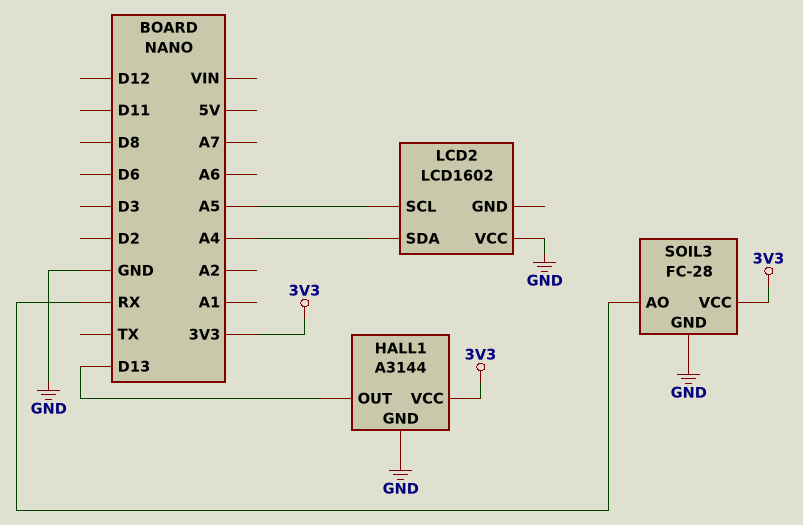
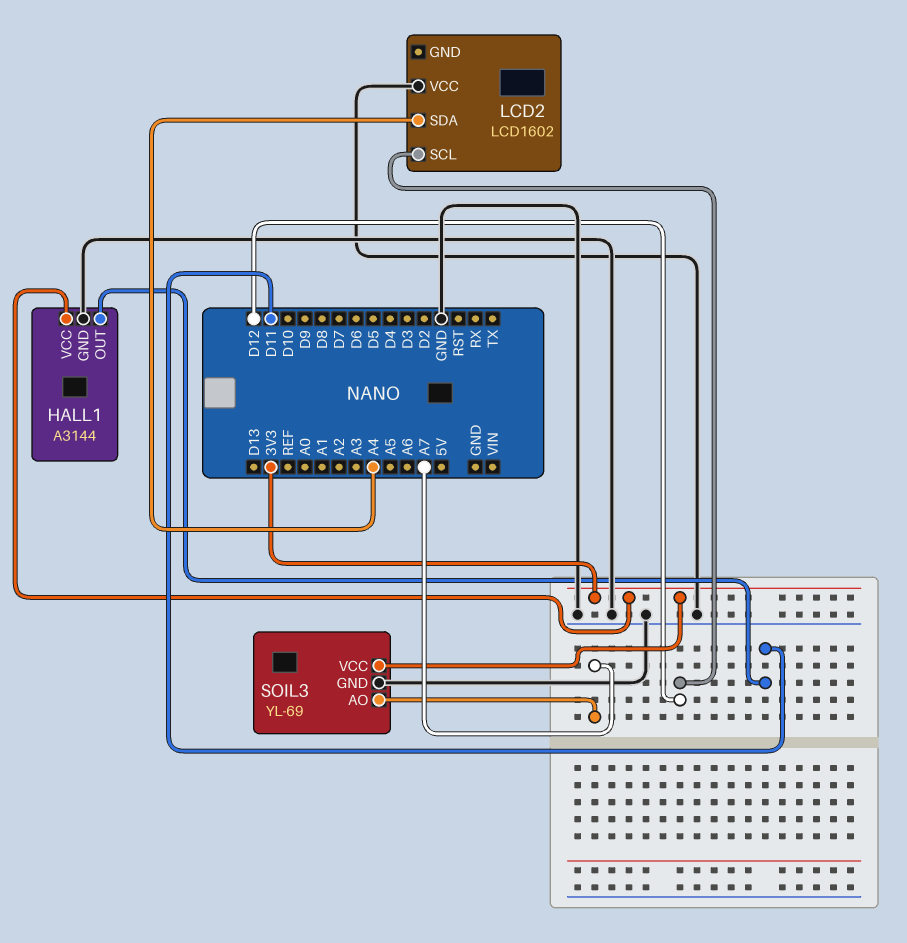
HALL1 pin OUT: D13 -> D11
LCD2 pin SCL: A5 -> D12
SOIL3: FC-28 -> YL-69
SOIL3 pin AO: RX -> A7

